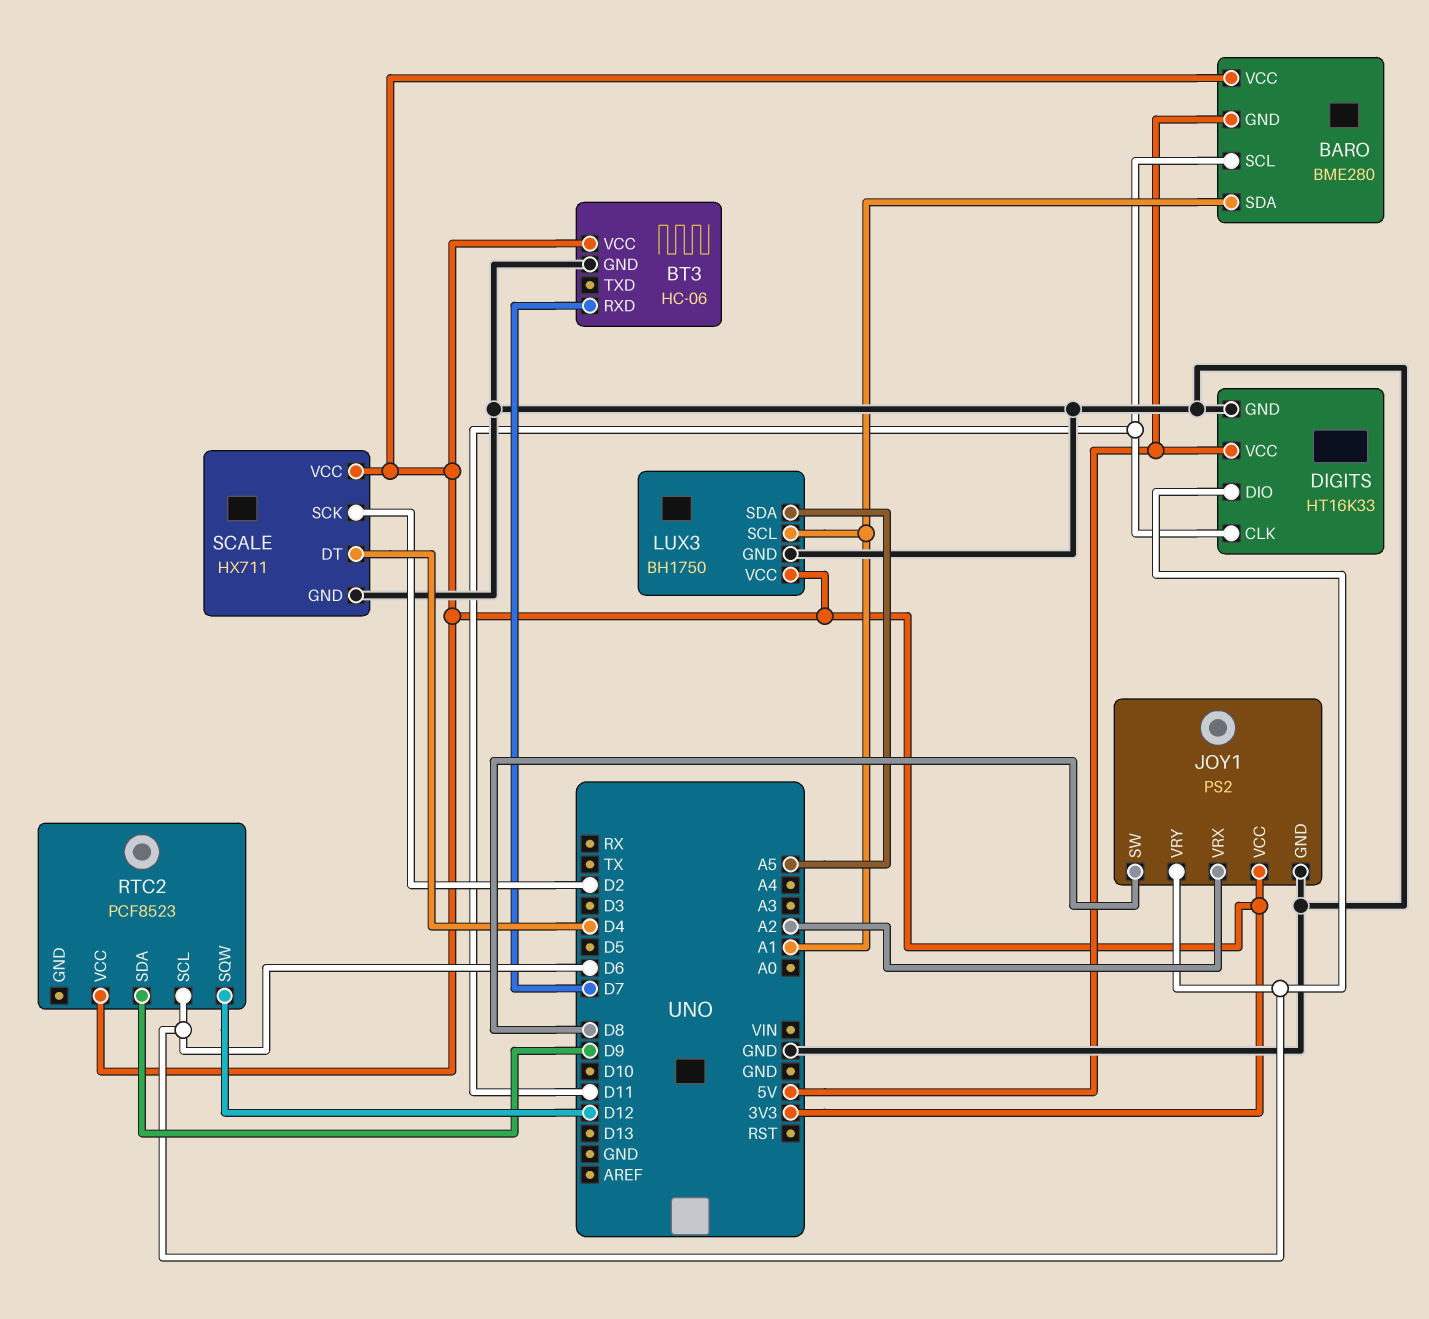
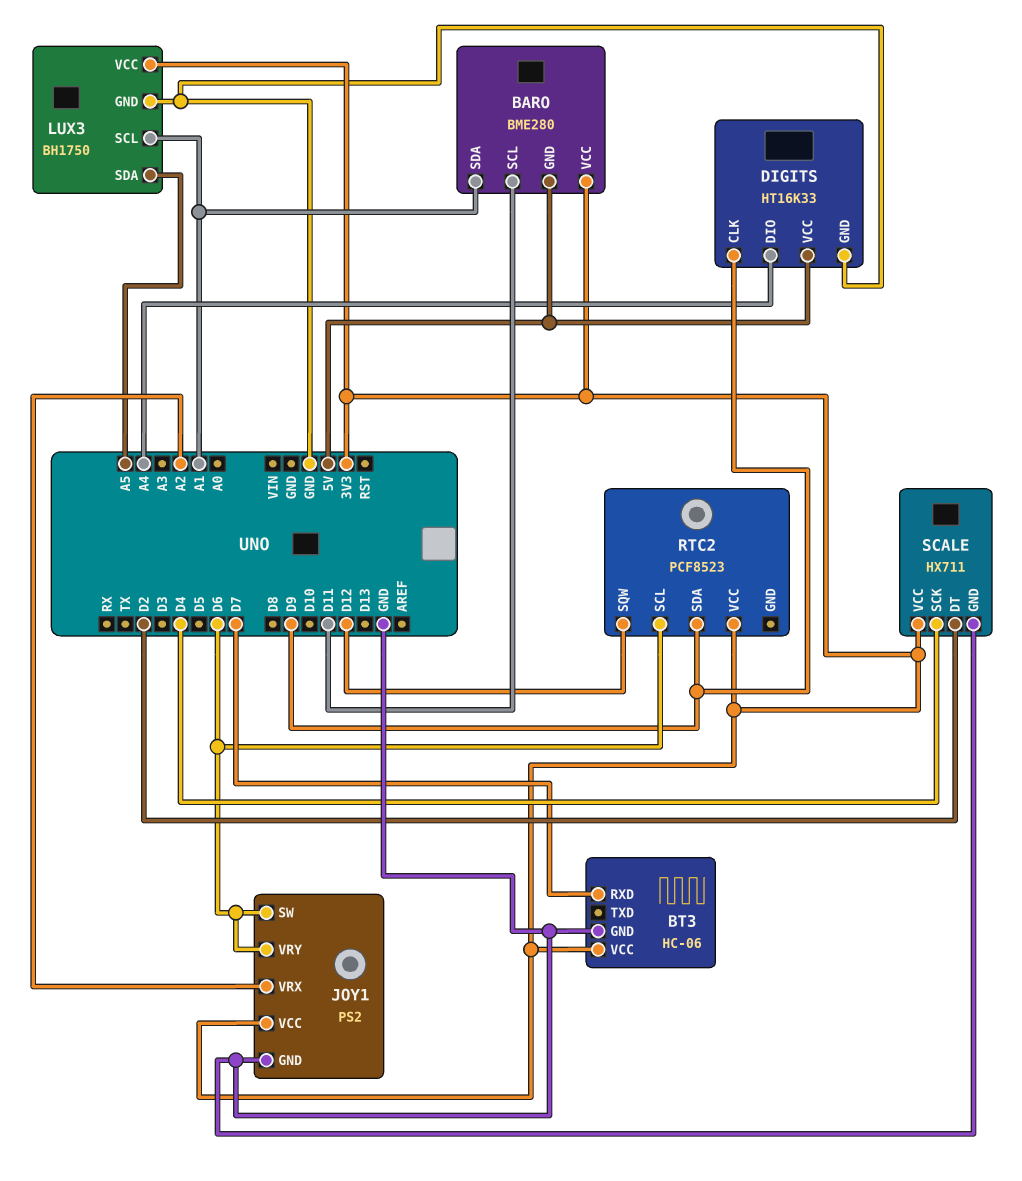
DIGITS pin CLK: D11 -> D9
DIGITS pin DIO: D6 -> A4
JOY1 pin SW: D8 -> D6
SCALE pin DT: D4 -> D2
SCALE pin SCK: D2 -> D4

